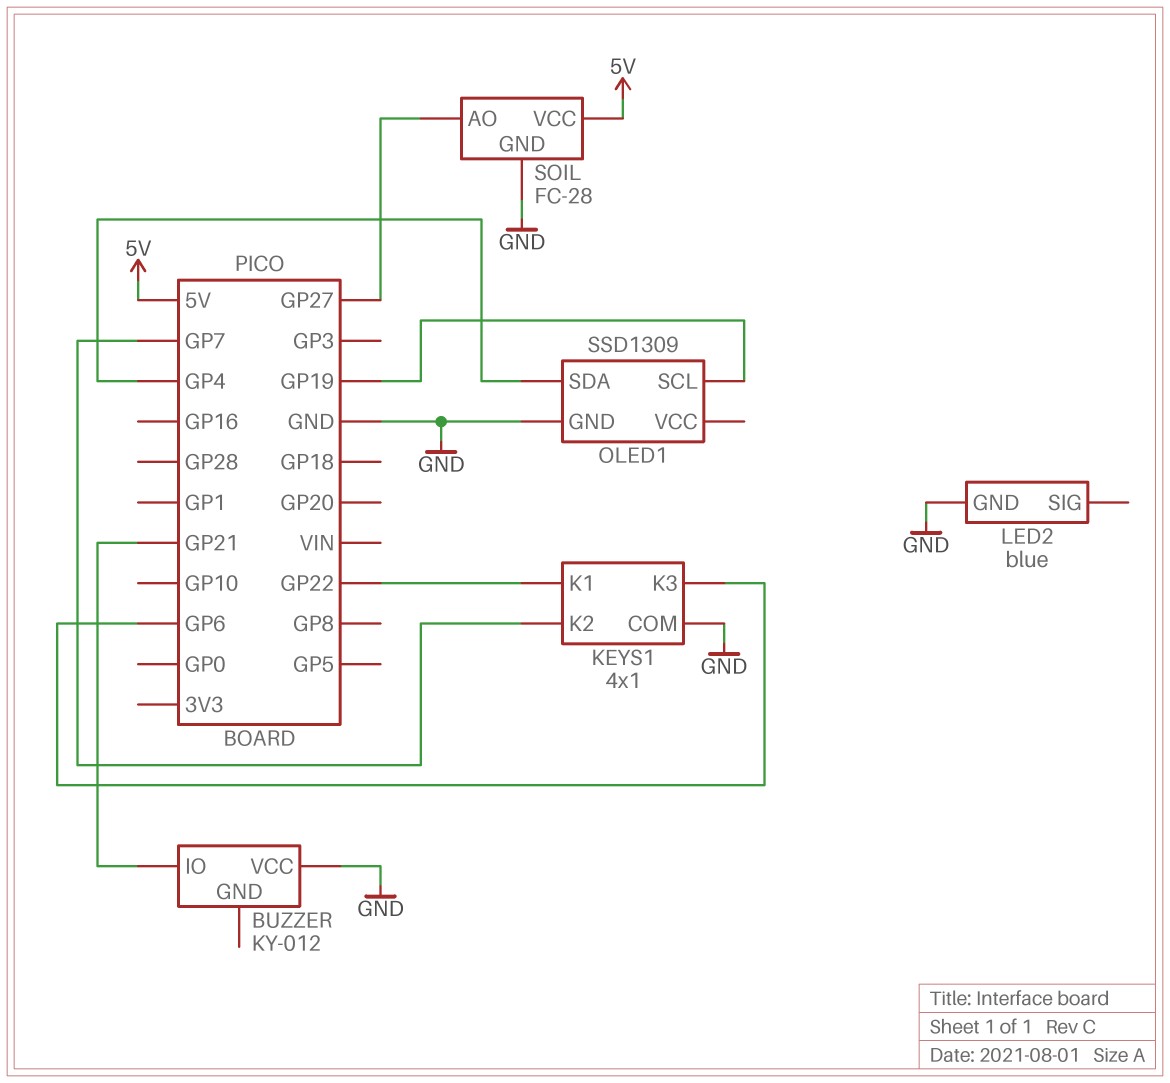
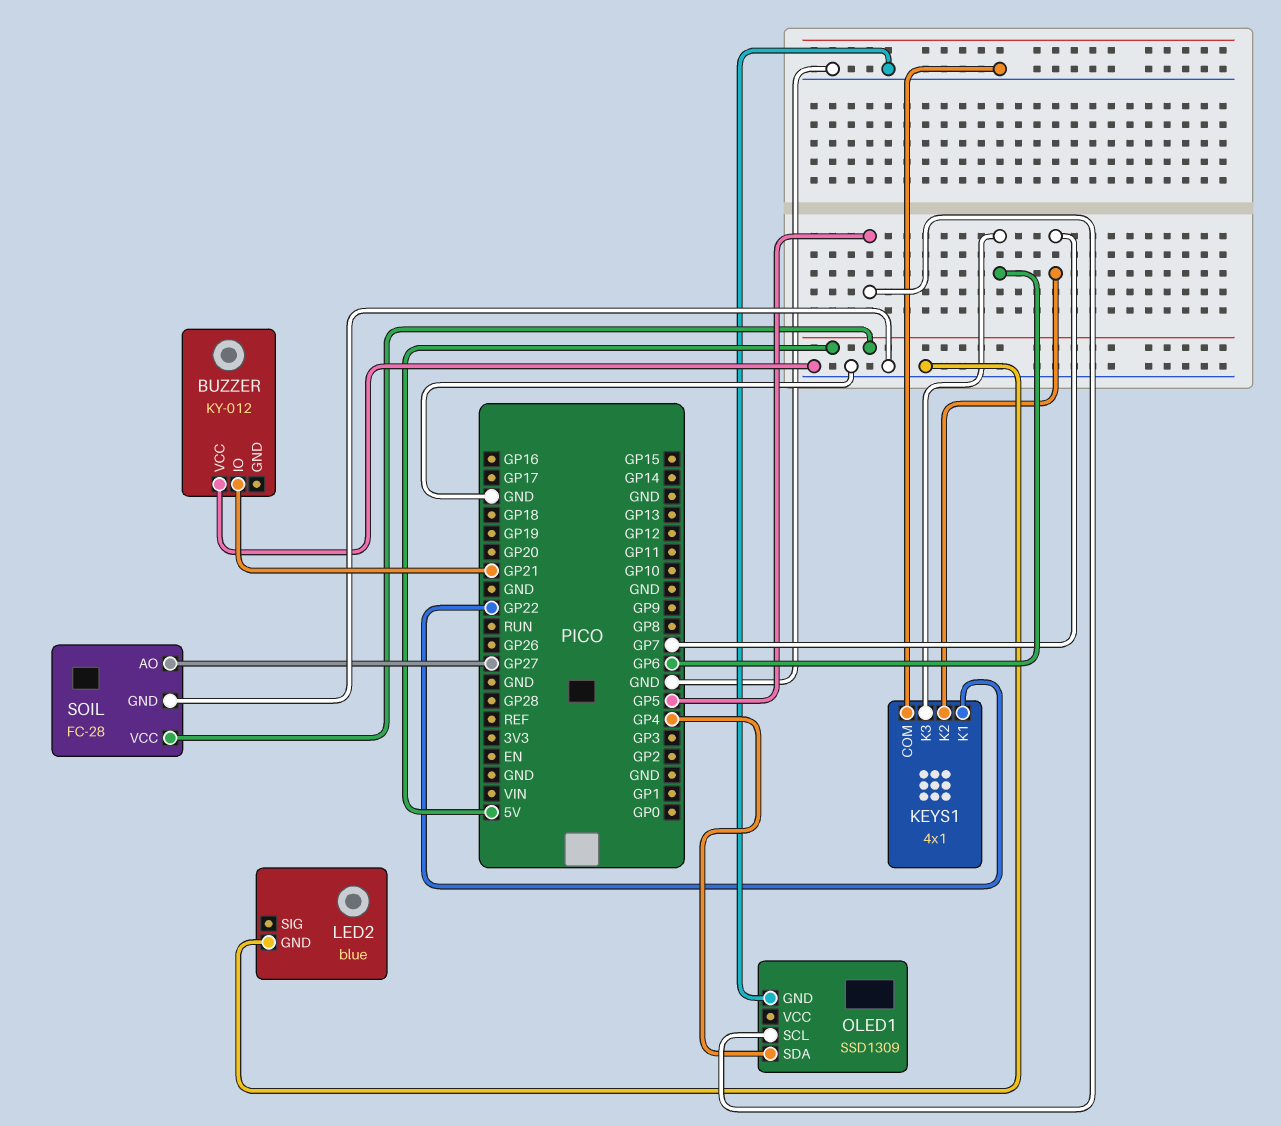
OLED1 pin SCL: GP19 -> GP5

